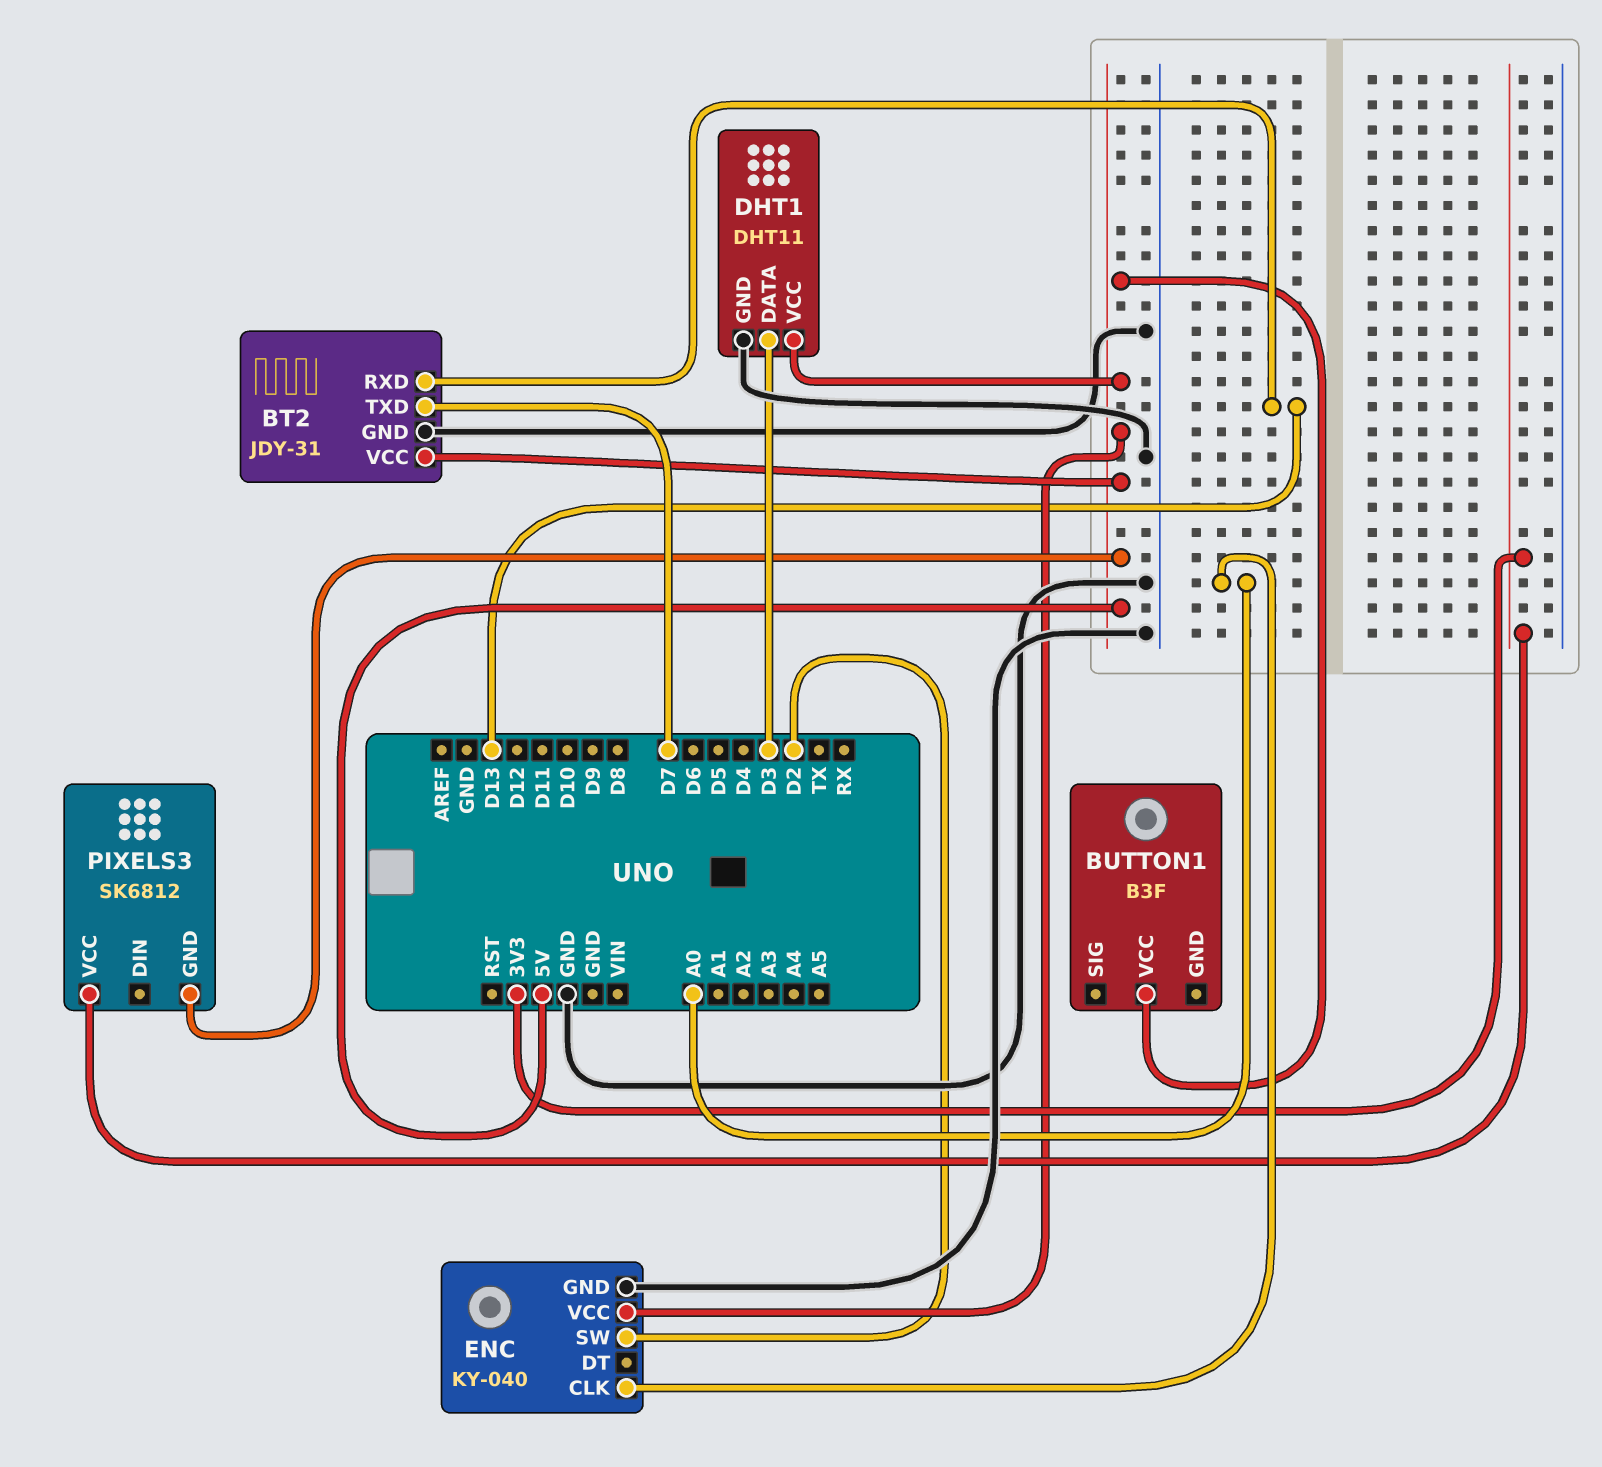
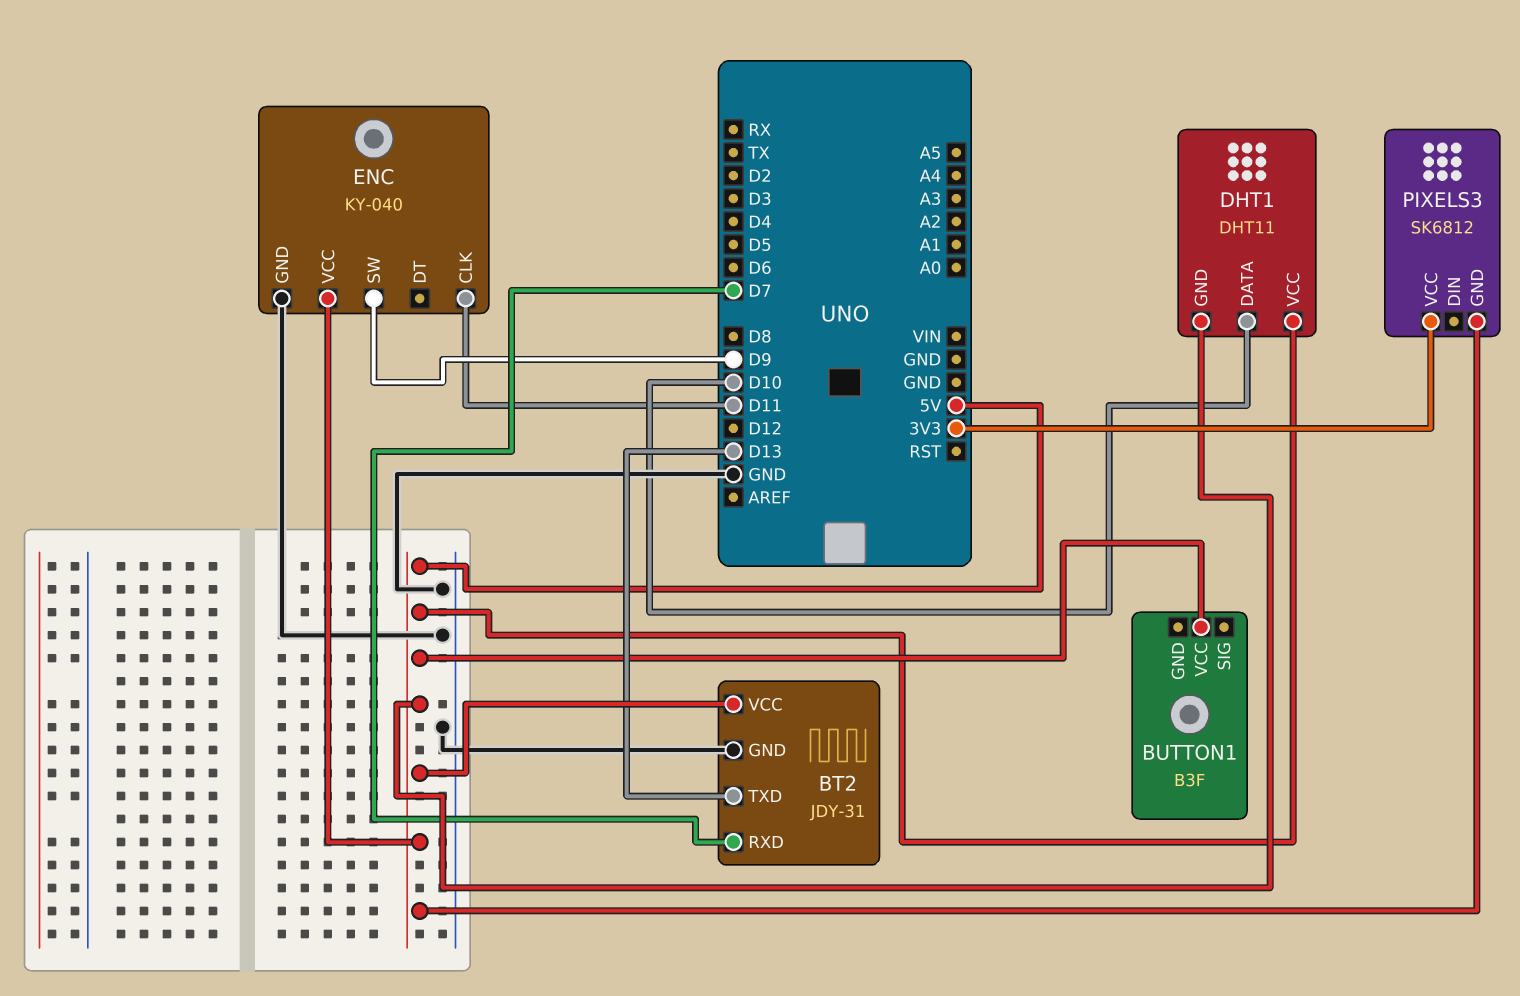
BT2 pin RXD: D13 -> D7
BT2 pin TXD: D7 -> D13
DHT1 pin DATA: D3 -> D10
DHT1 pin GND: GND -> 5V
ENC pin CLK: A0 -> D11
ENC pin SW: D2 -> D9

